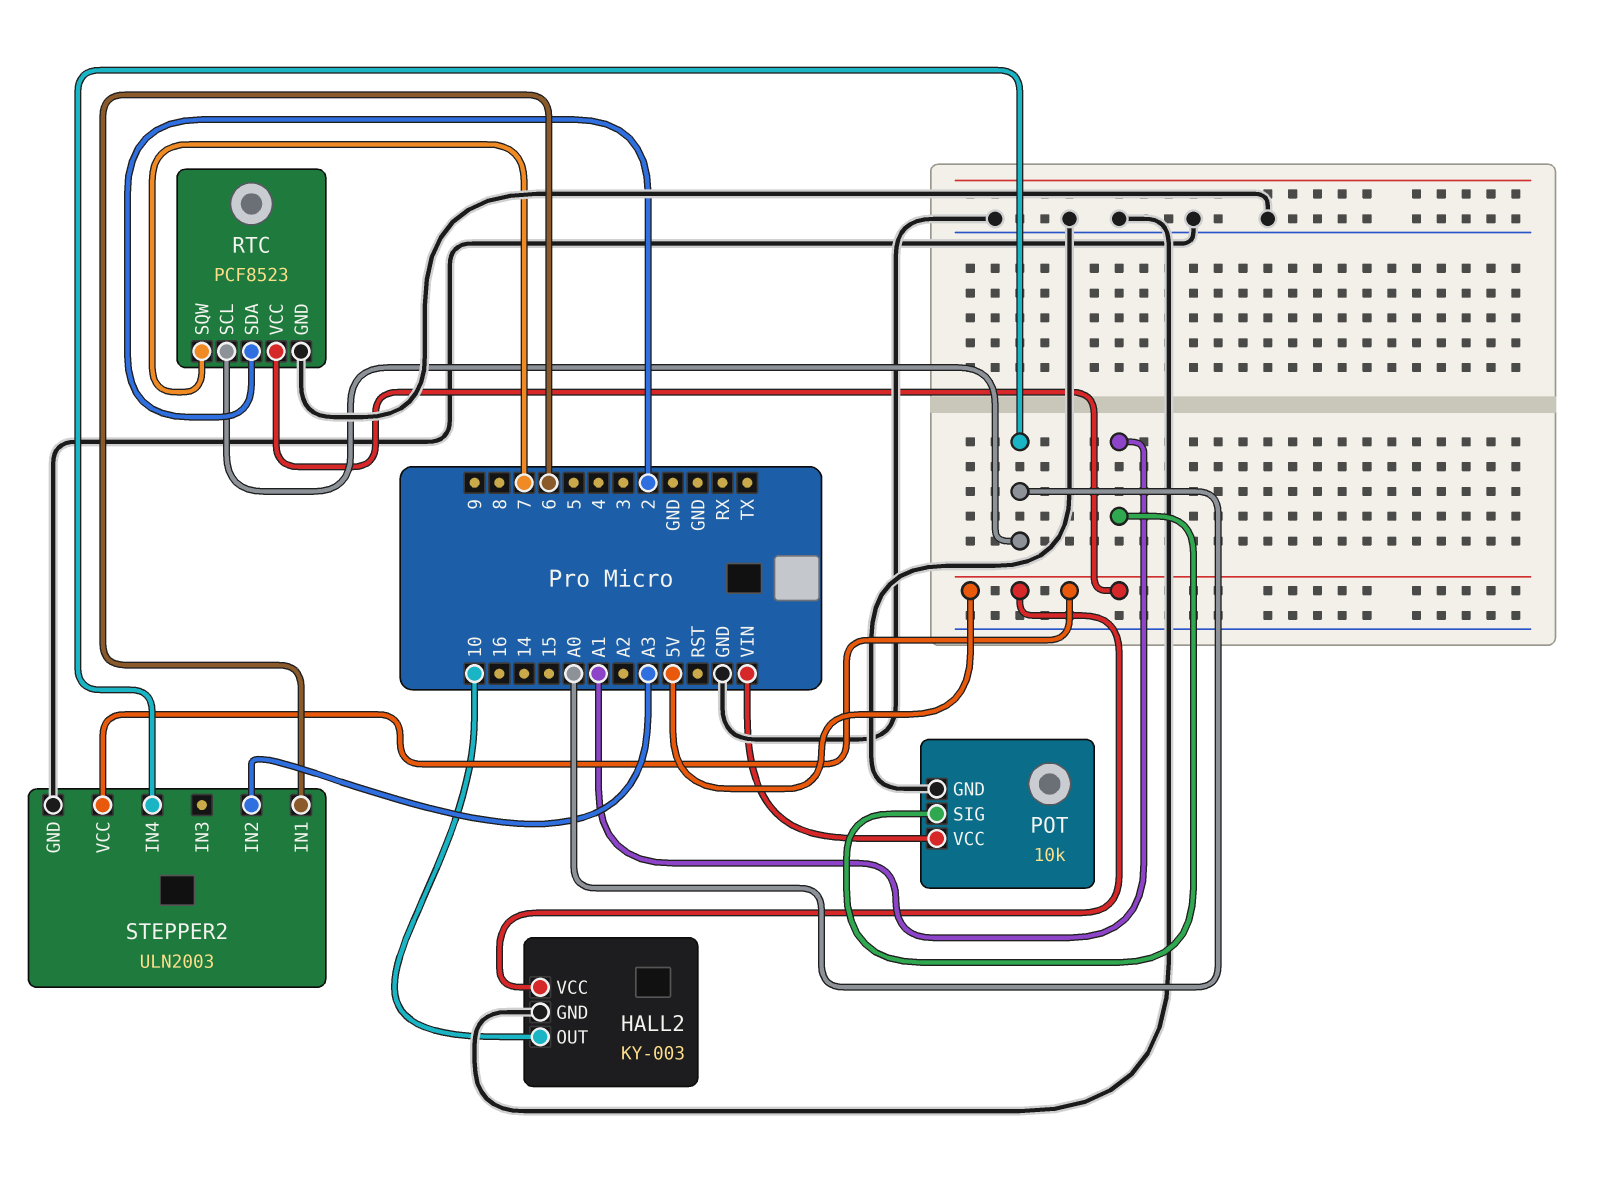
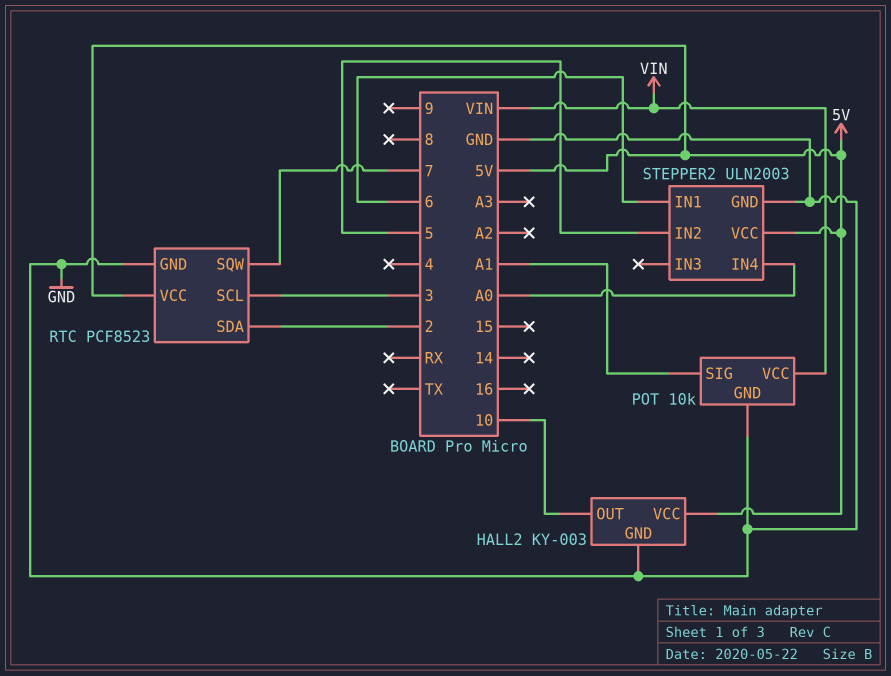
RTC pin SCL: A0 -> 3
STEPPER2 pin IN2: A3 -> 5

